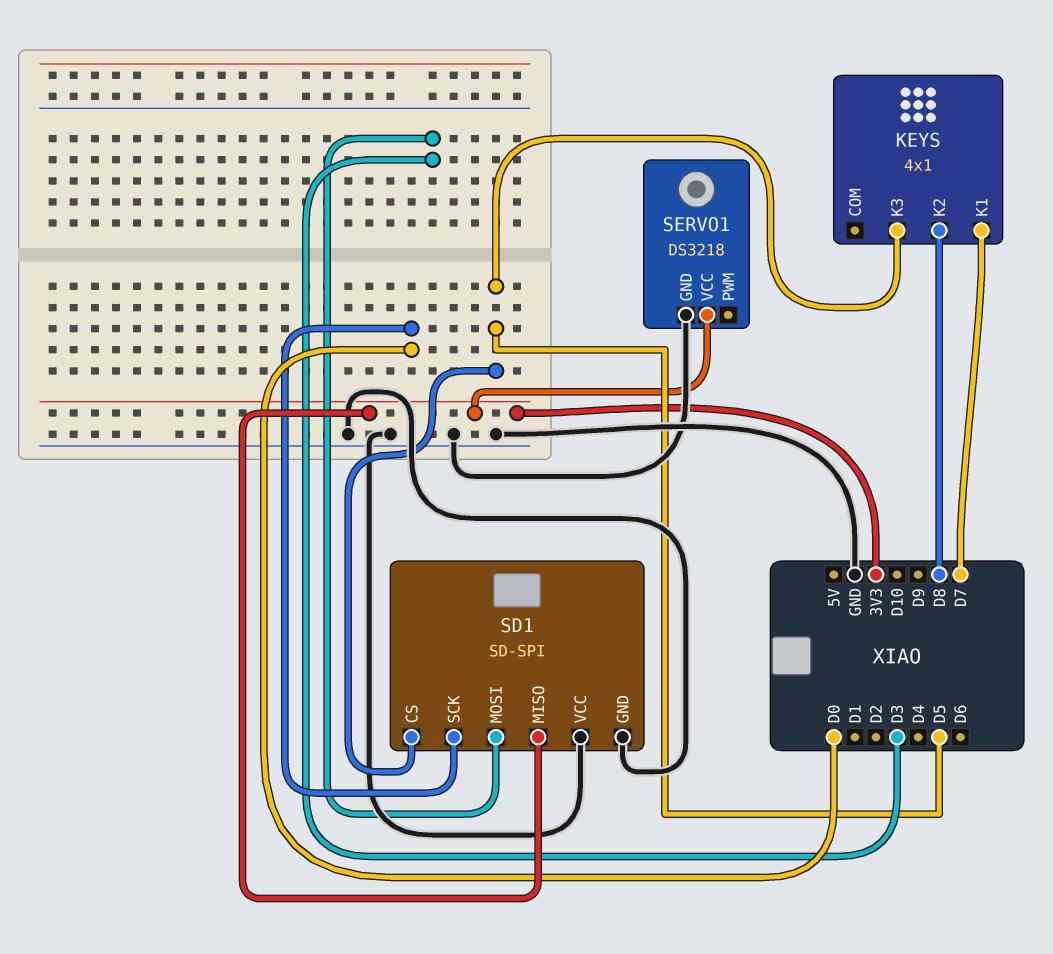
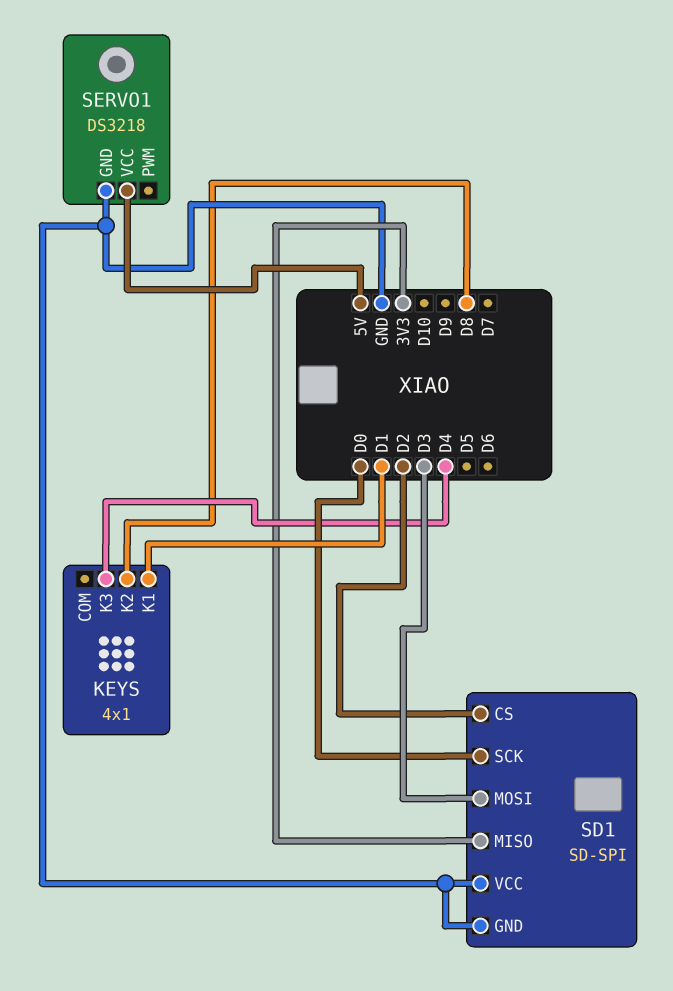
KEYS pin K1: D7 -> D1
KEYS pin K3: D5 -> D4
SD1 pin CS: D5 -> D2
SERVO1 pin VCC: 3V3 -> 5V

